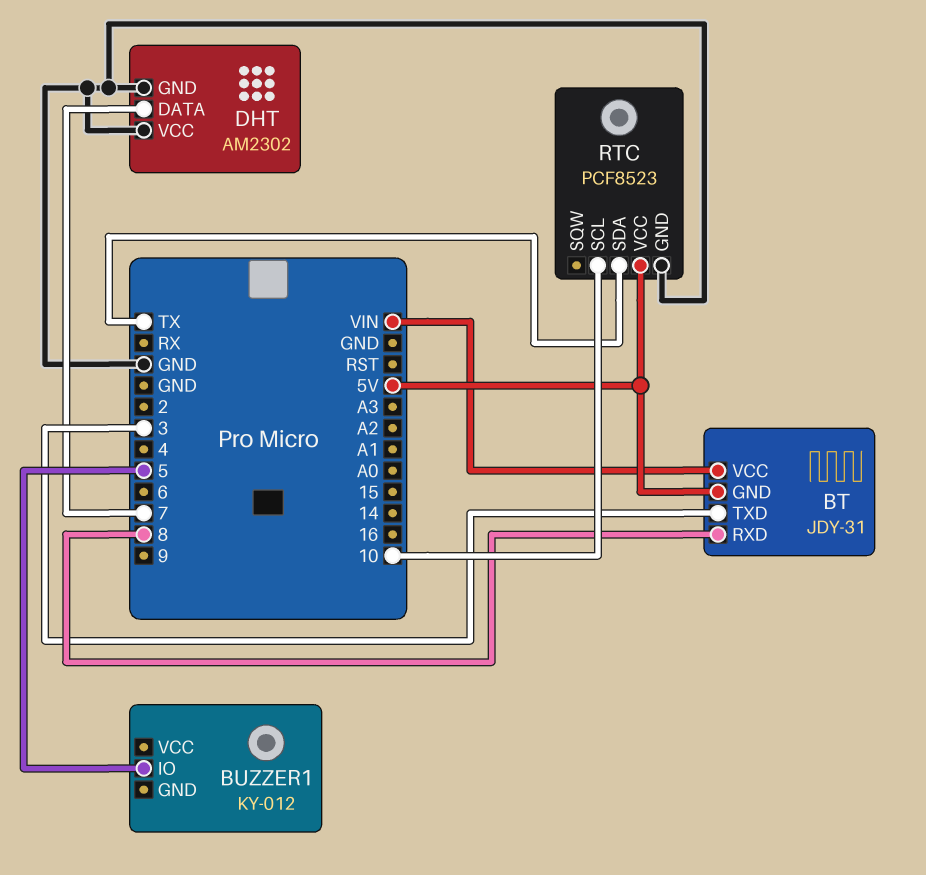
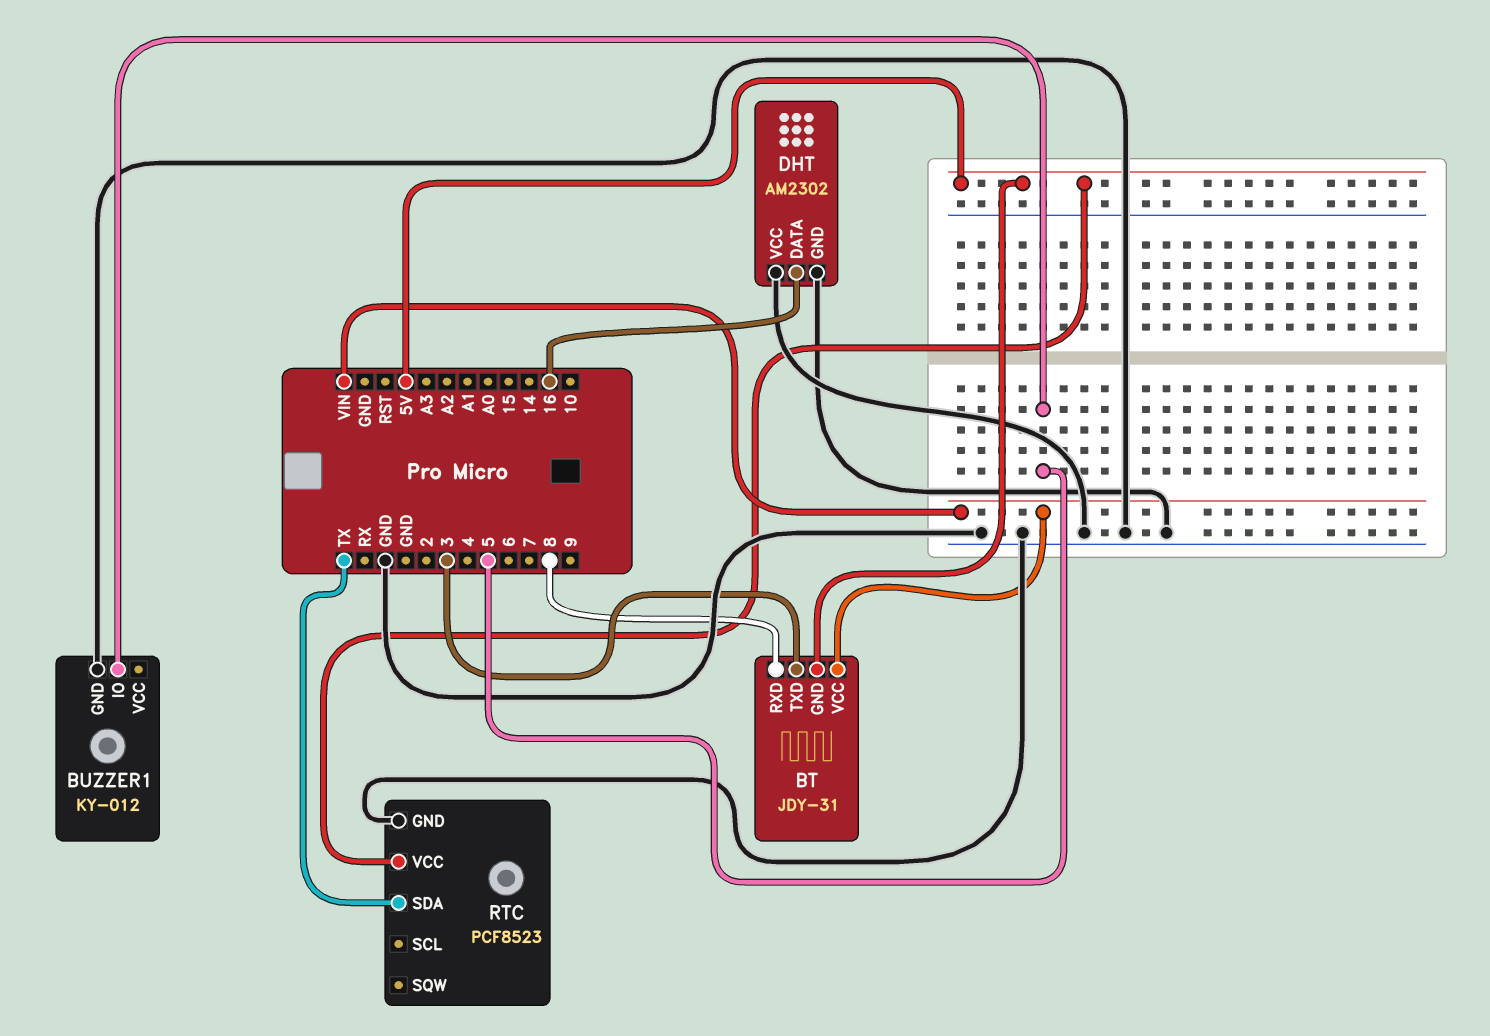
BUZZER1 pin GND: none -> GND
DHT pin DATA: 7 -> 16
RTC pin SCL: 10 -> none

